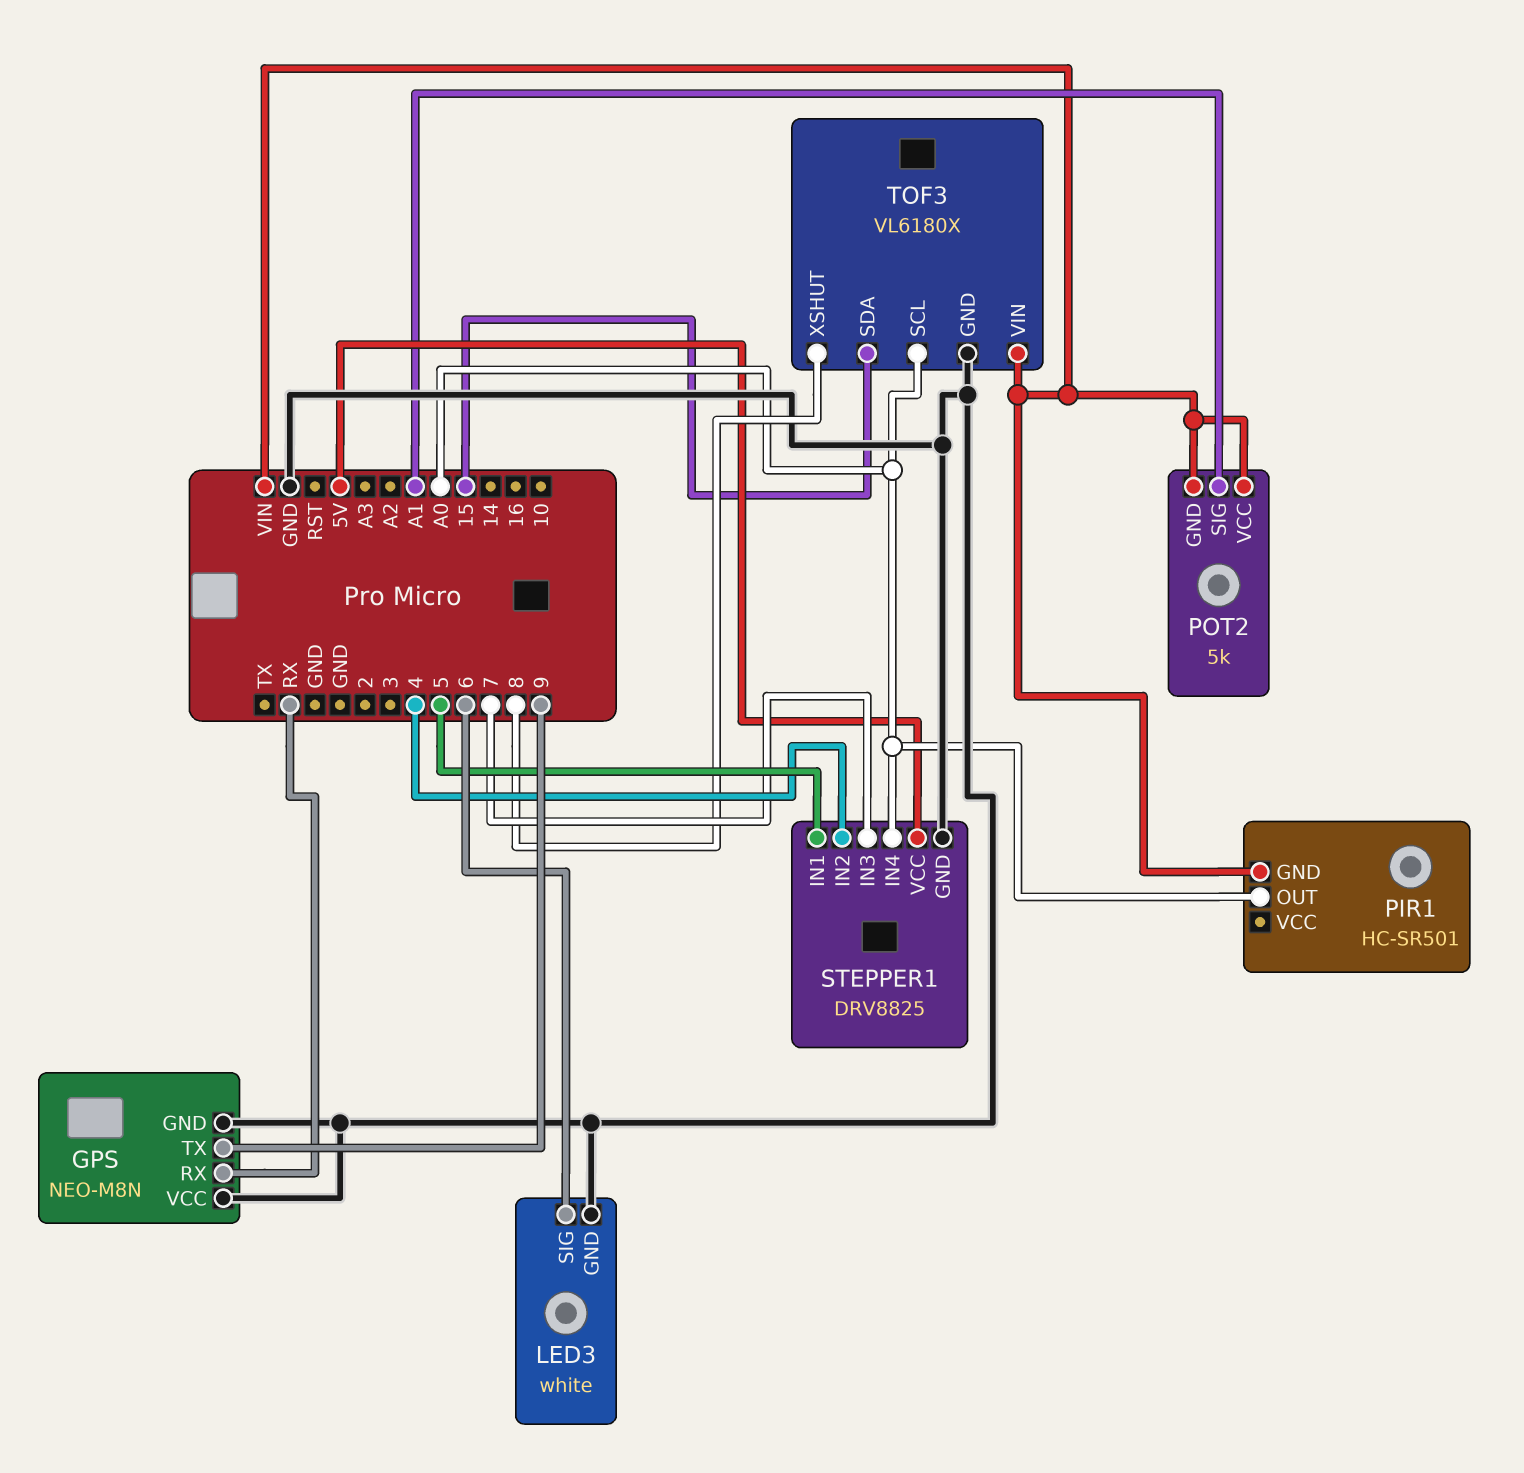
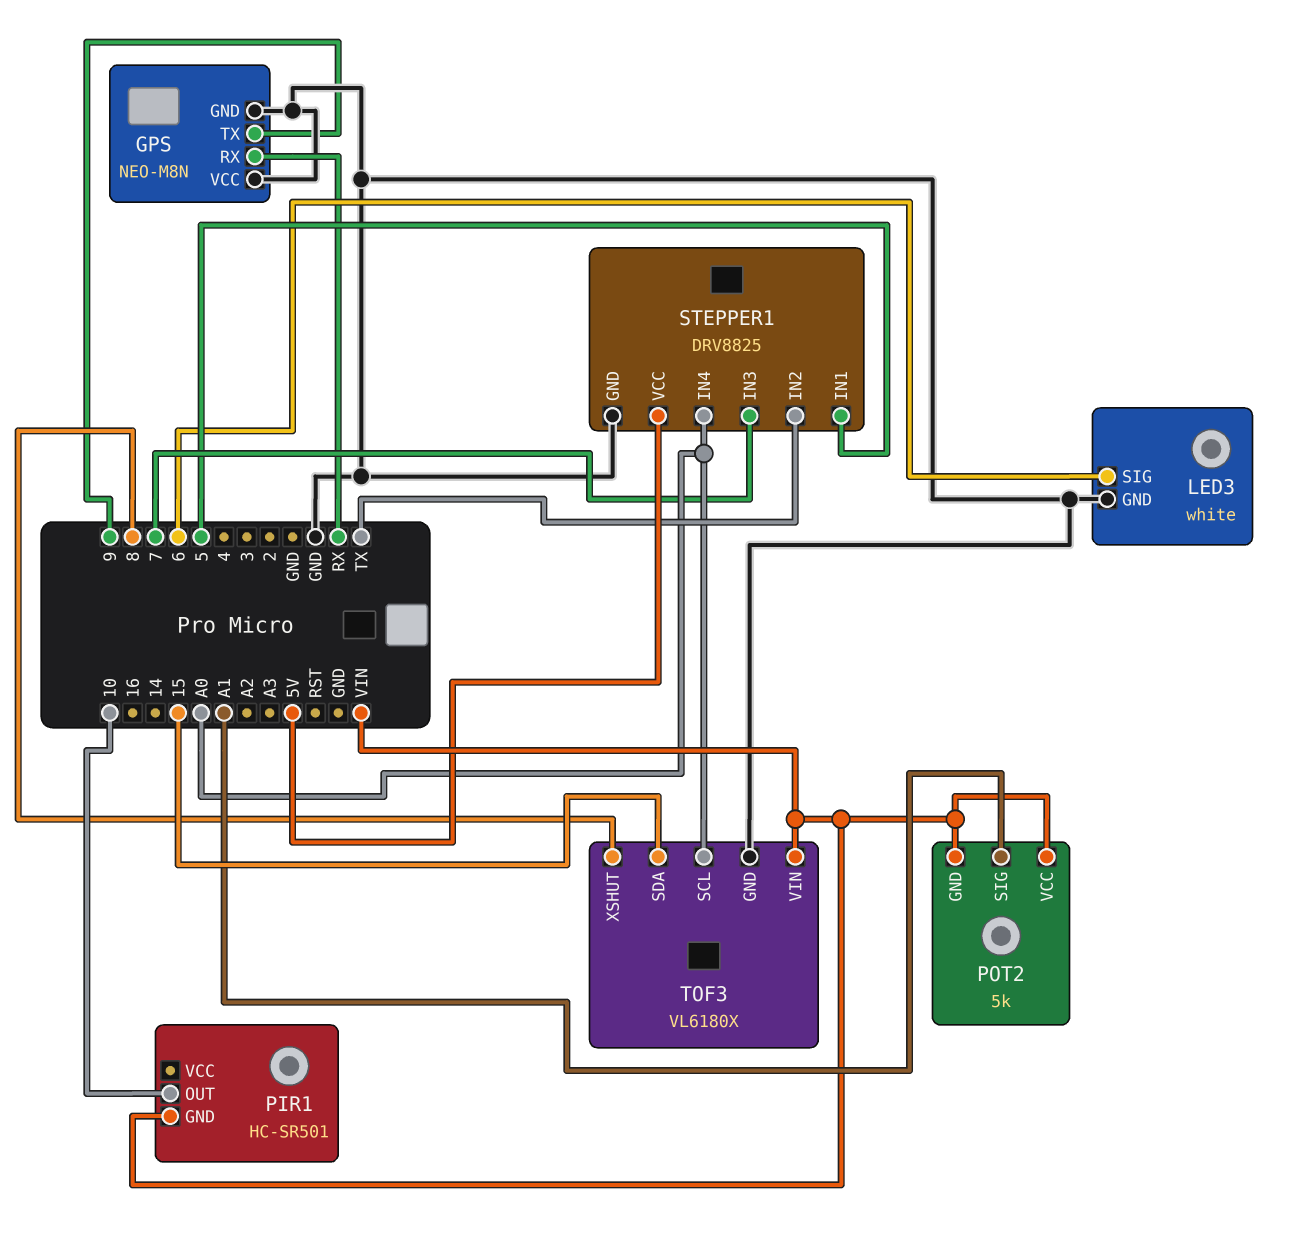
PIR1 pin OUT: A0 -> 10
STEPPER1 pin IN2: 4 -> TX

